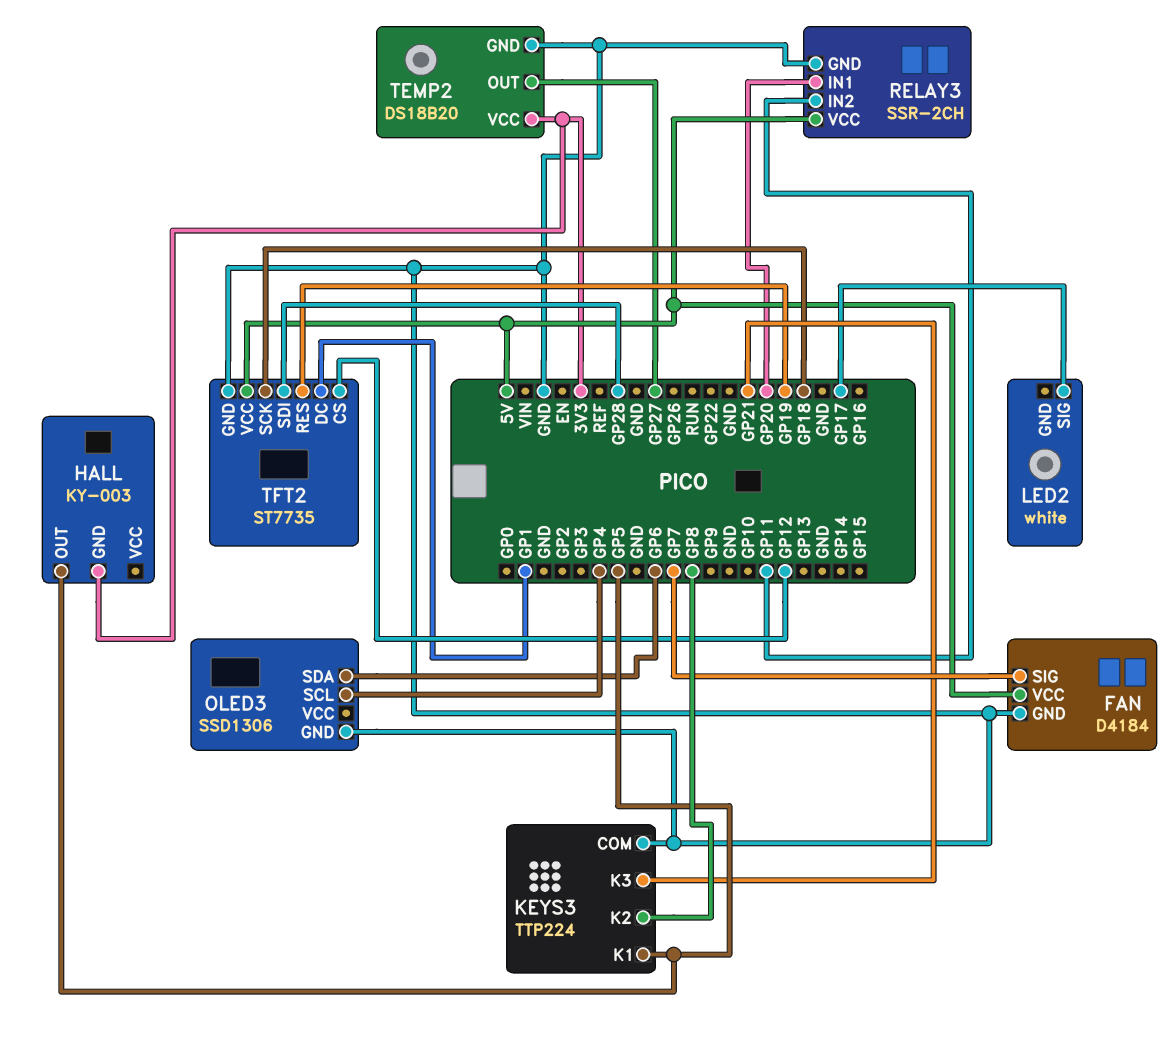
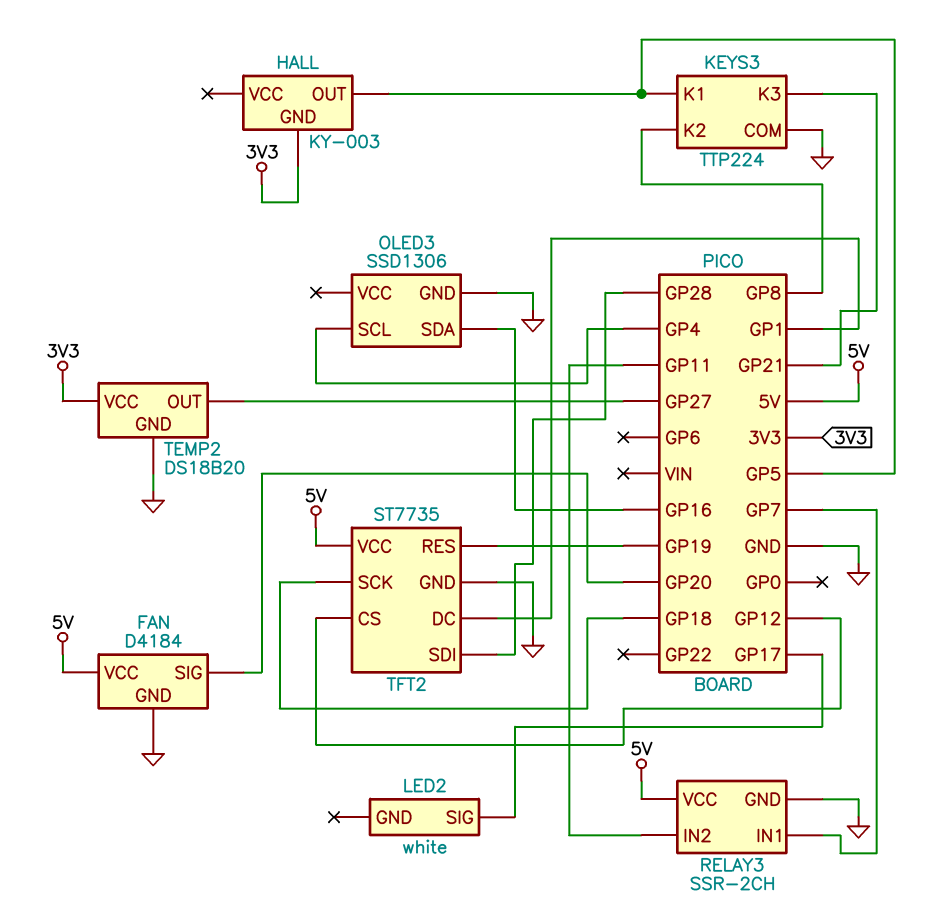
FAN pin SIG: GP7 -> GP20
OLED3 pin SDA: GP6 -> GP16
RELAY3 pin IN1: GP20 -> GP7

